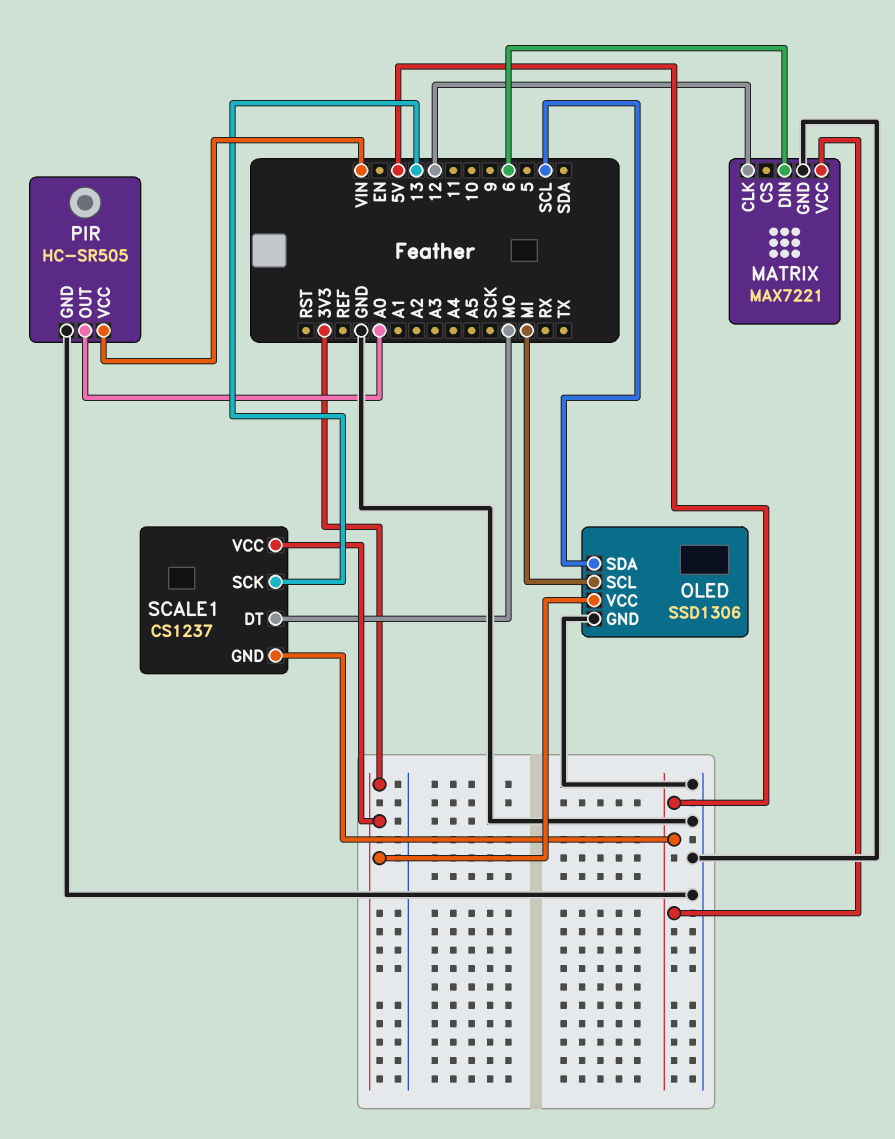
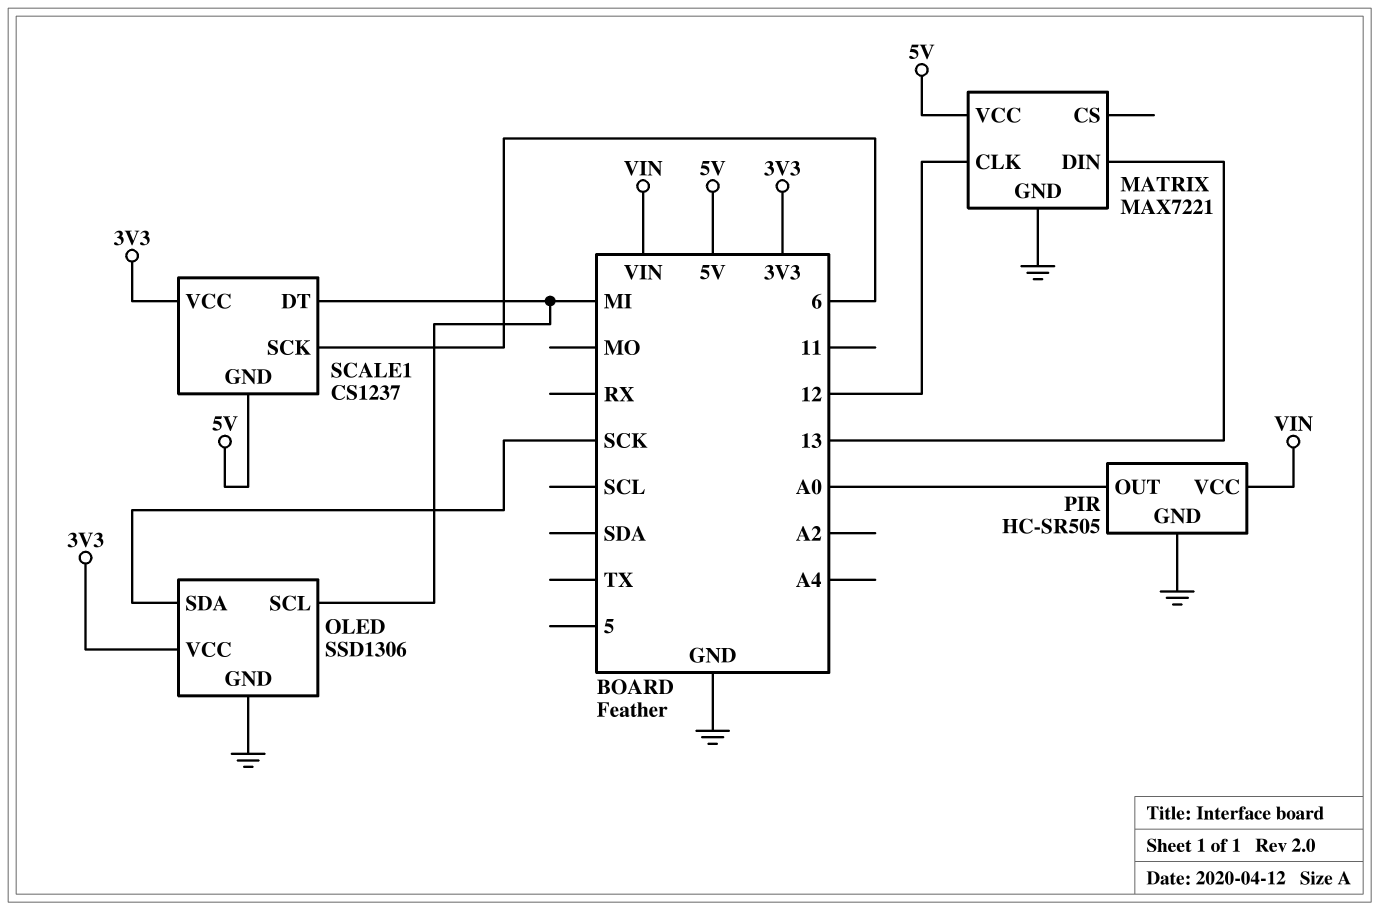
MATRIX pin DIN: 6 -> 13
OLED pin SDA: SCL -> SCK
SCALE1 pin DT: MO -> MI
SCALE1 pin SCK: 13 -> 6

